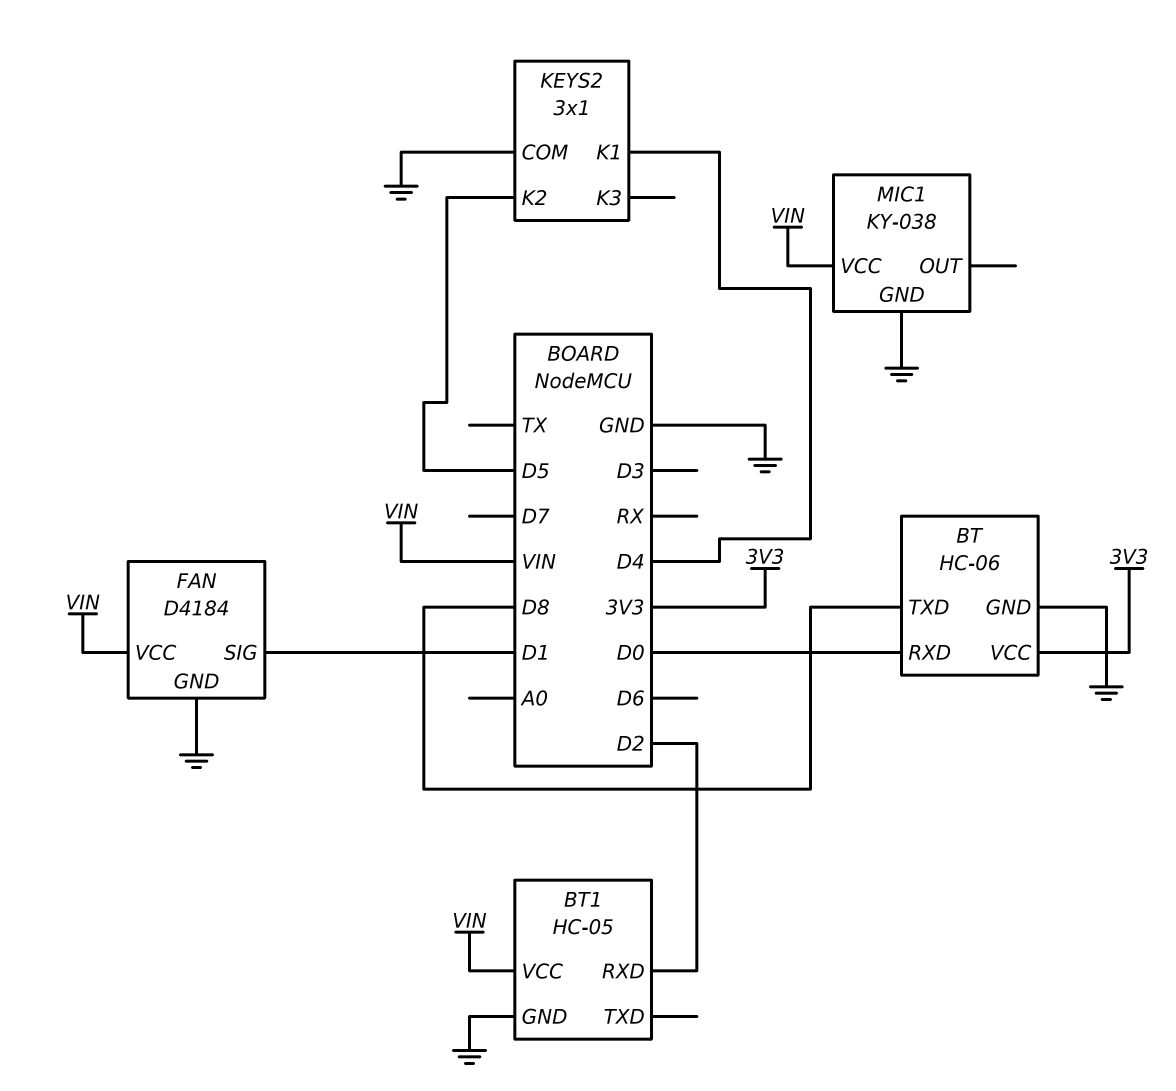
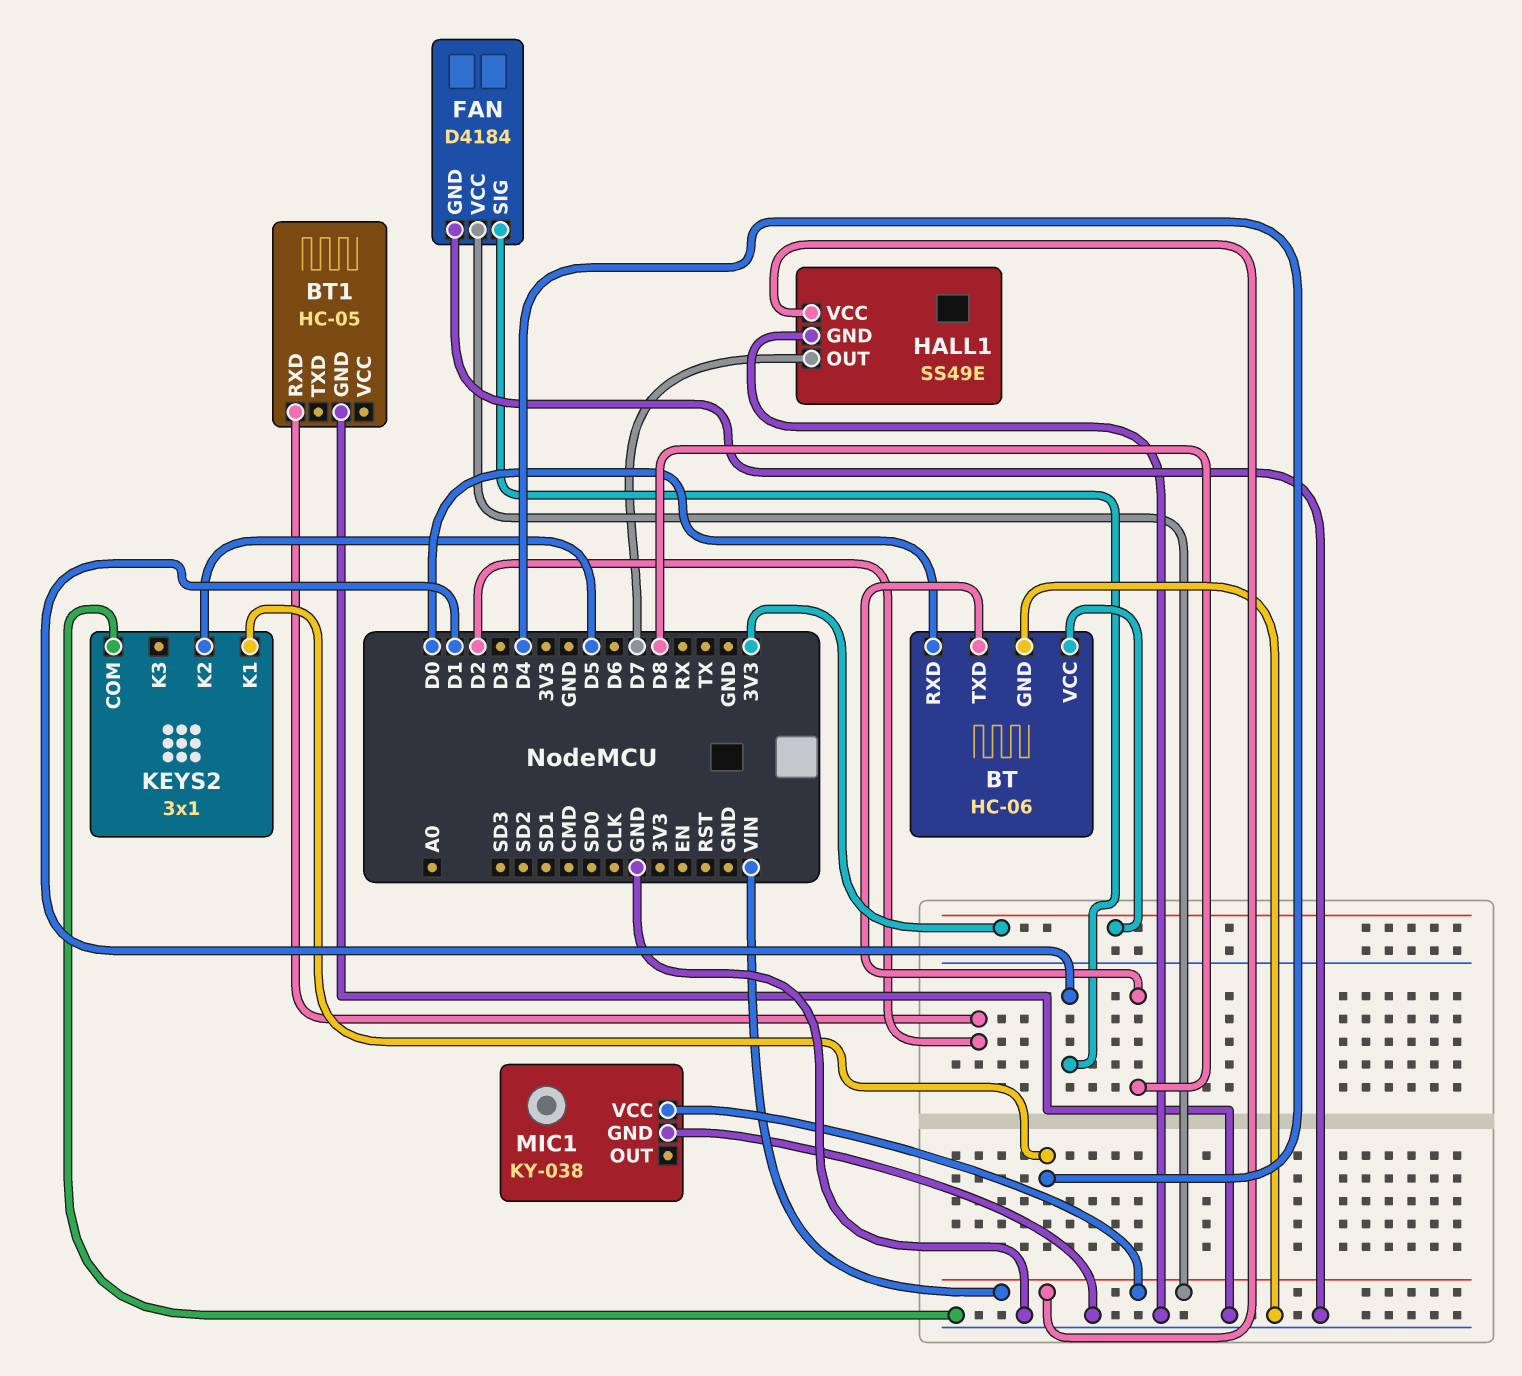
BT1 pin VCC: VIN -> none
HALL1: none -> SS49E
HALL1 pin GND: none -> GND
HALL1 pin OUT: none -> D7
HALL1 pin VCC: none -> VIN

